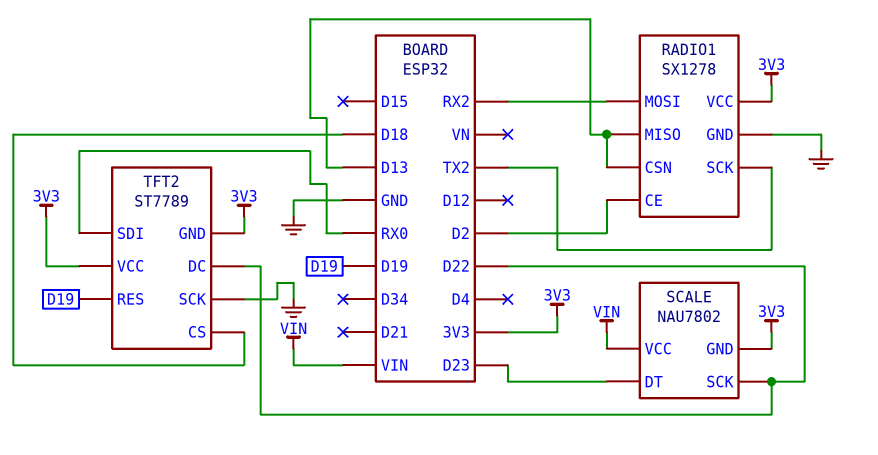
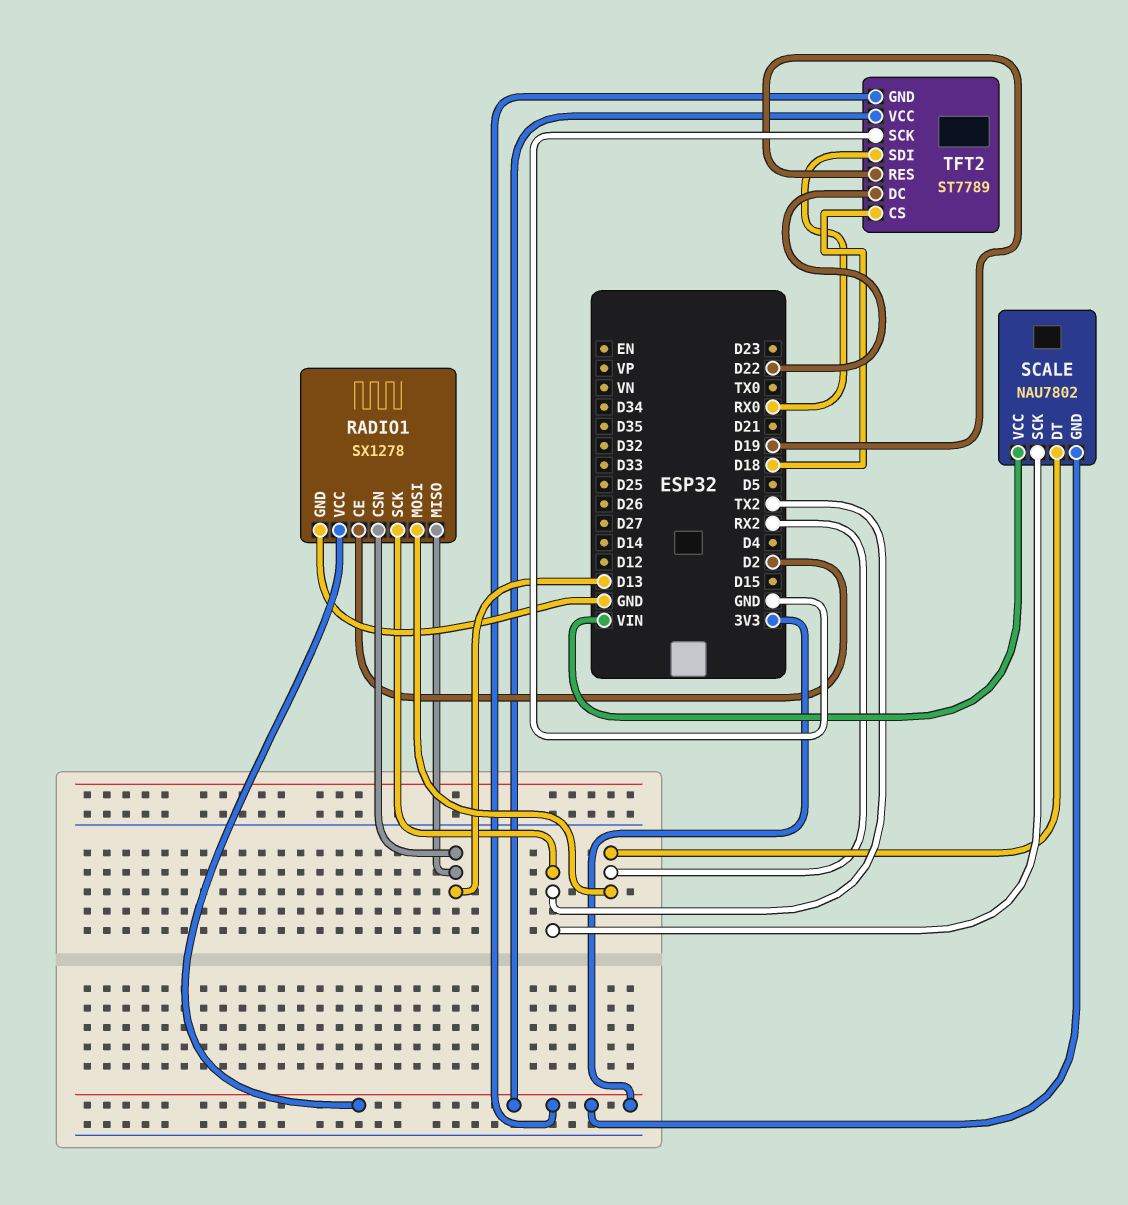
SCALE pin DT: D23 -> RX2
SCALE pin SCK: D22 -> TX2

